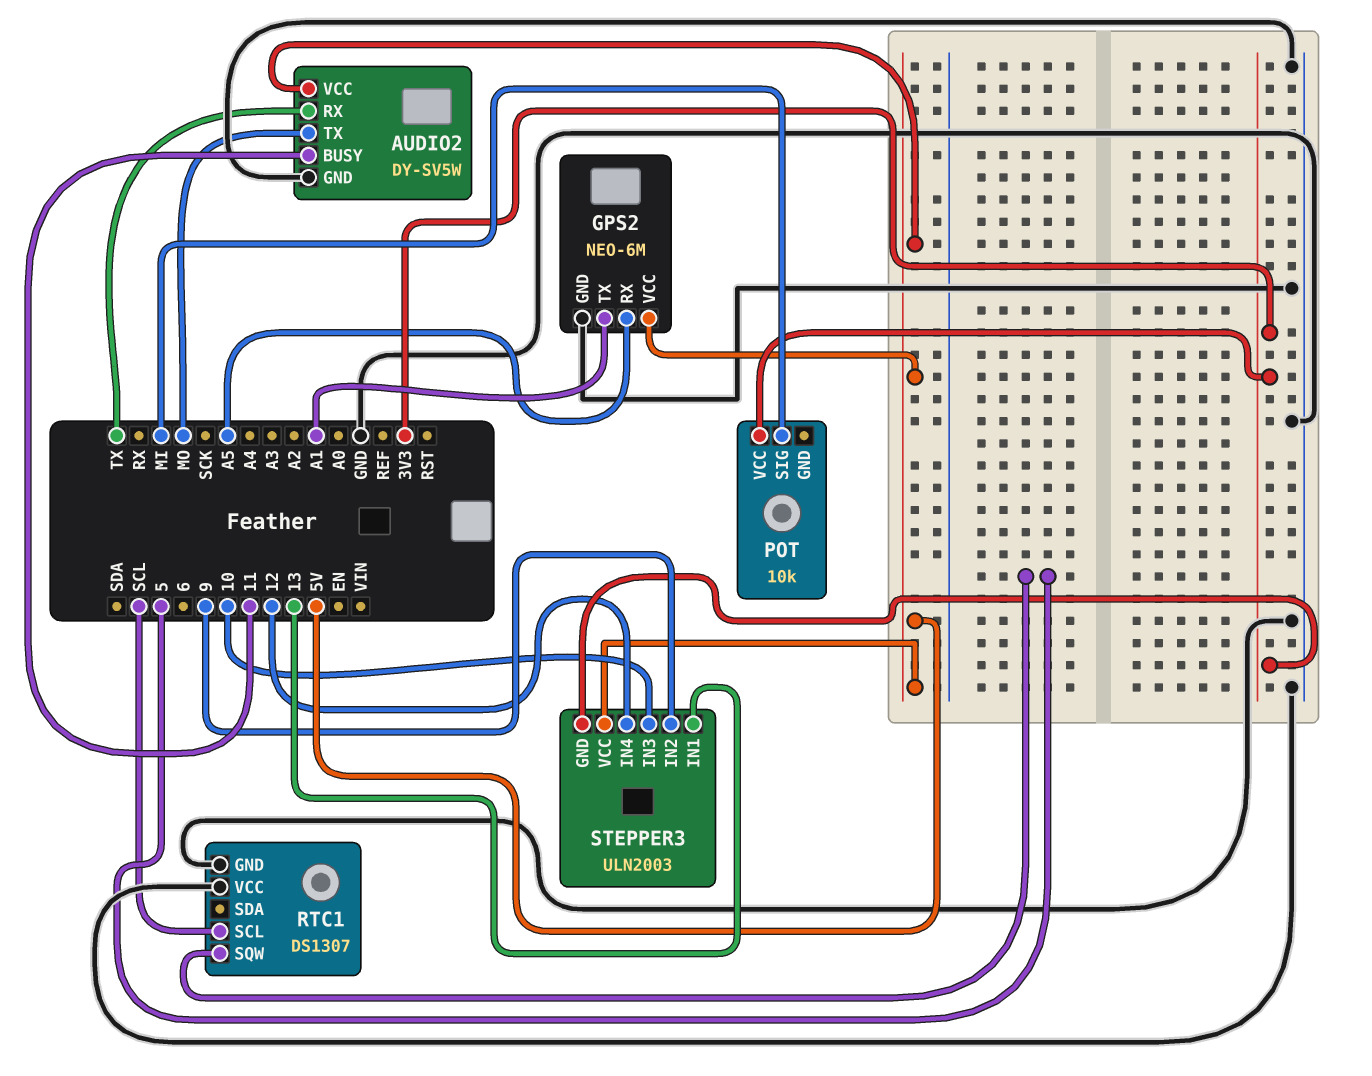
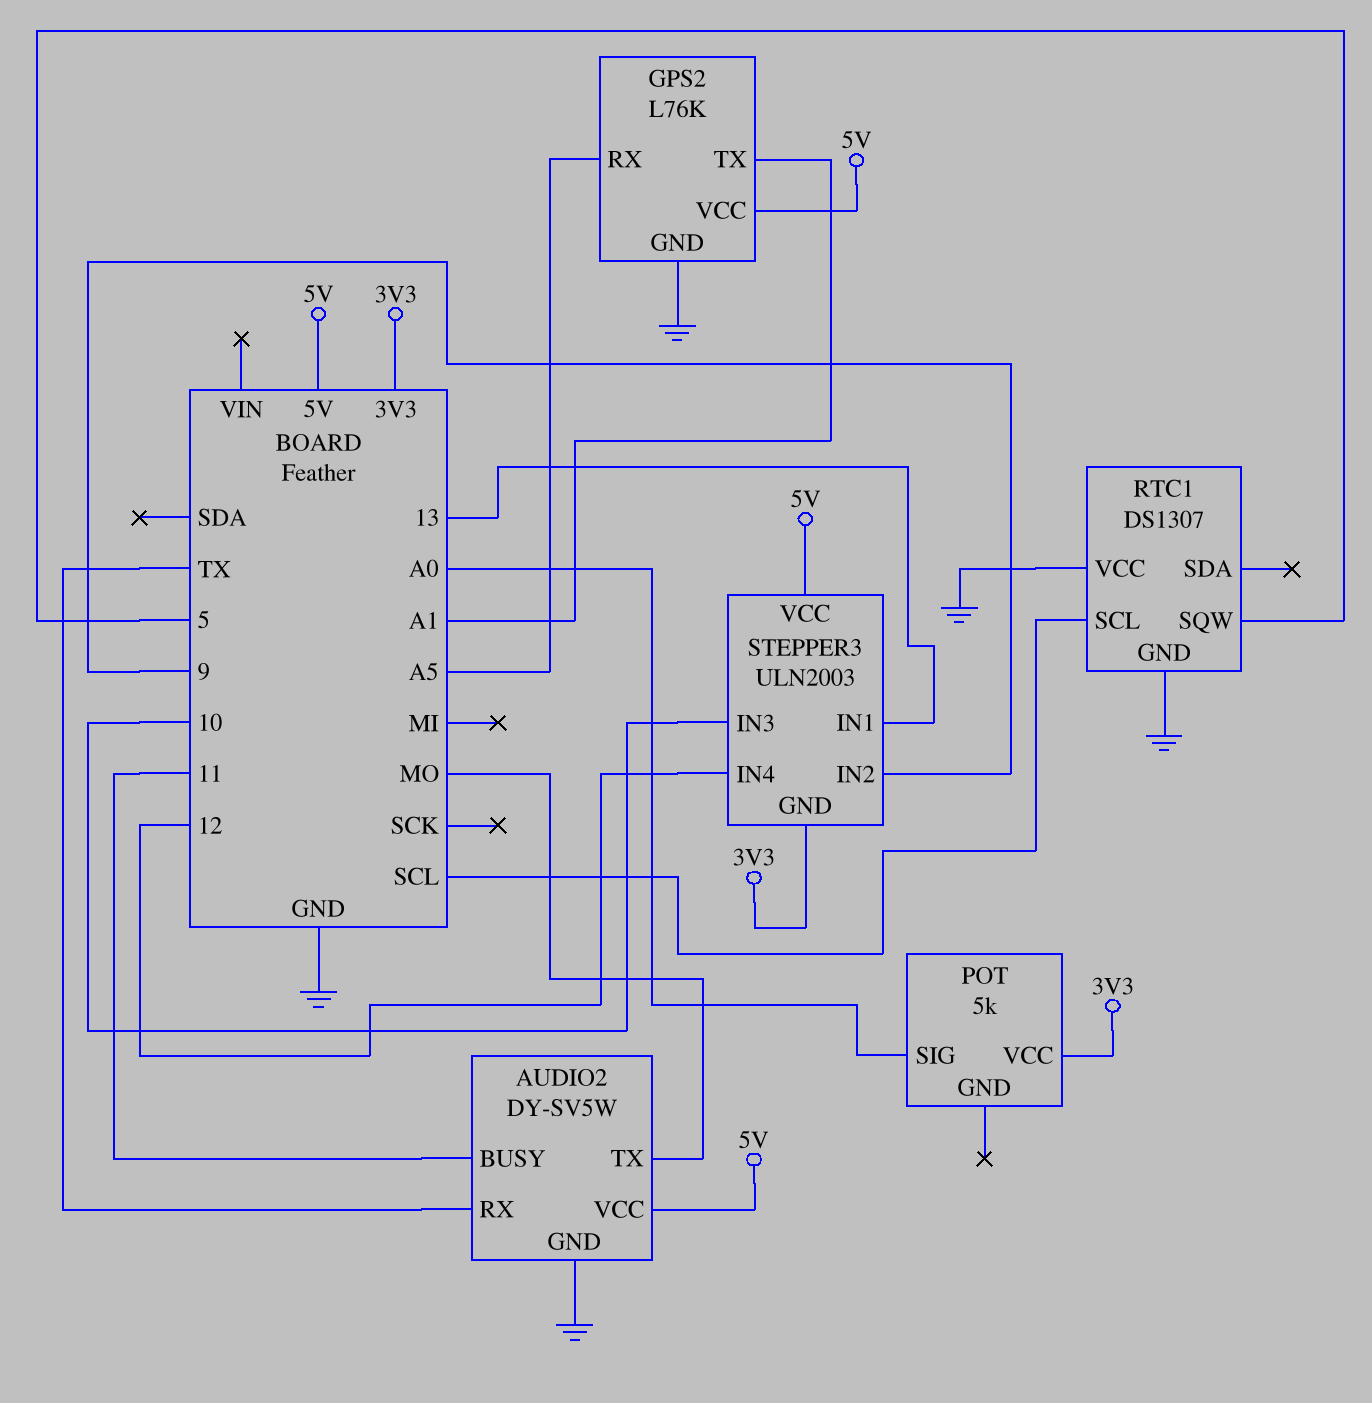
GPS2: NEO-6M -> L76K
POT: 10k -> 5k
POT pin SIG: MI -> A0

